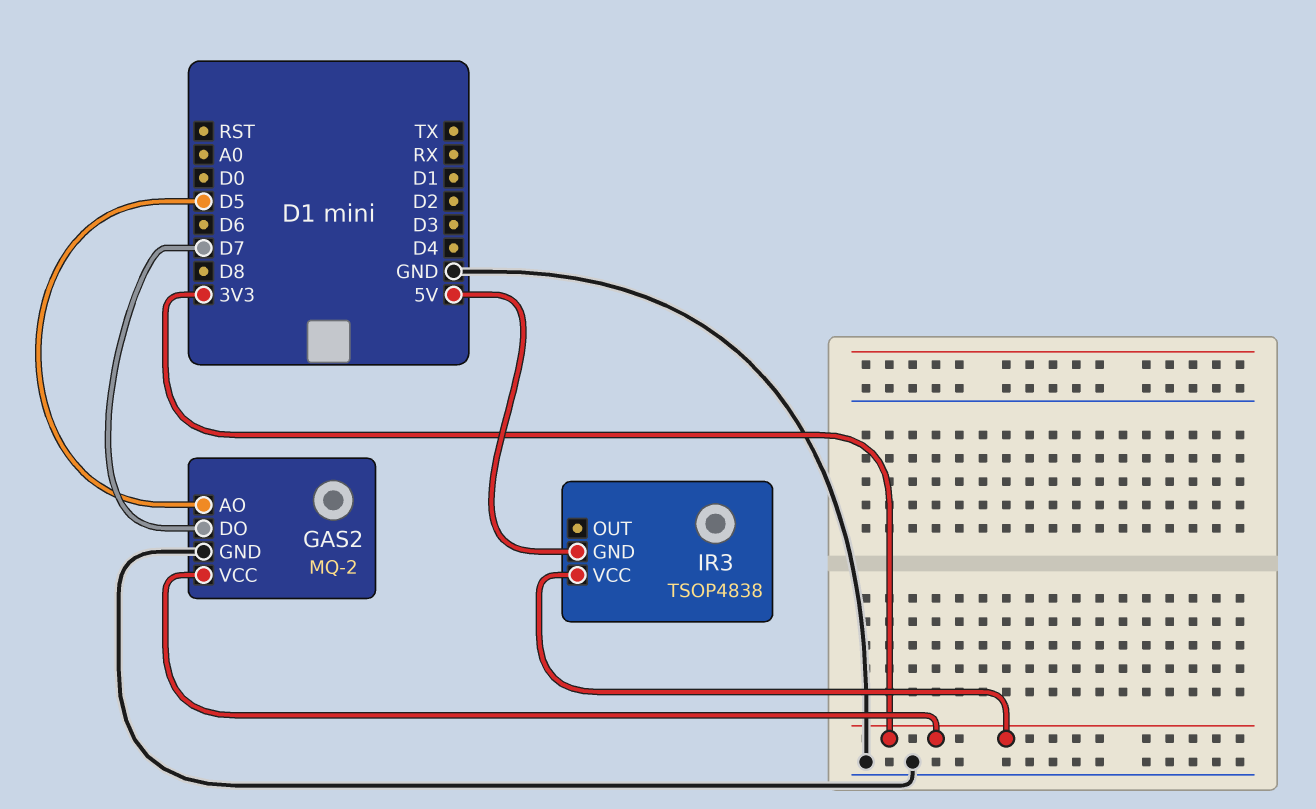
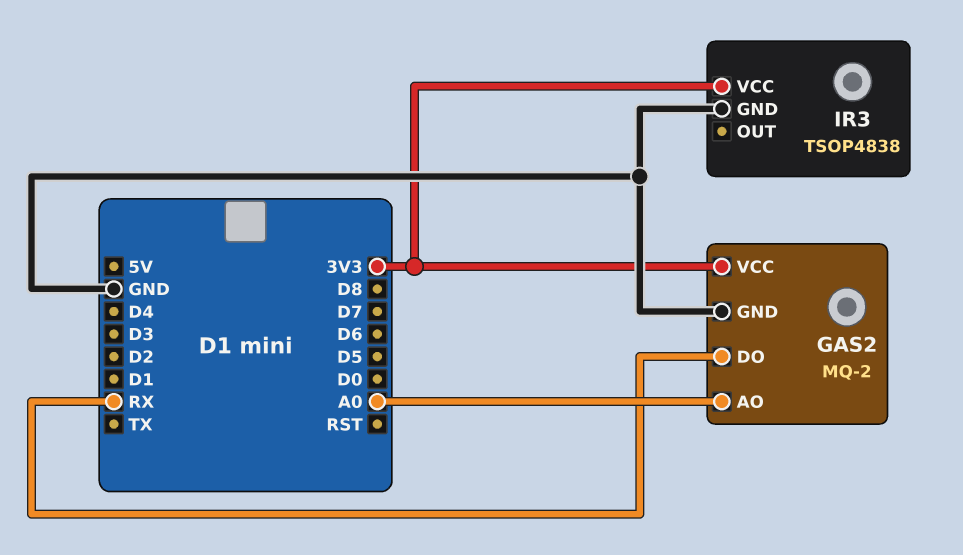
GAS2 pin AO: D5 -> A0
GAS2 pin DO: D7 -> RX
IR3 pin GND: 5V -> GND

